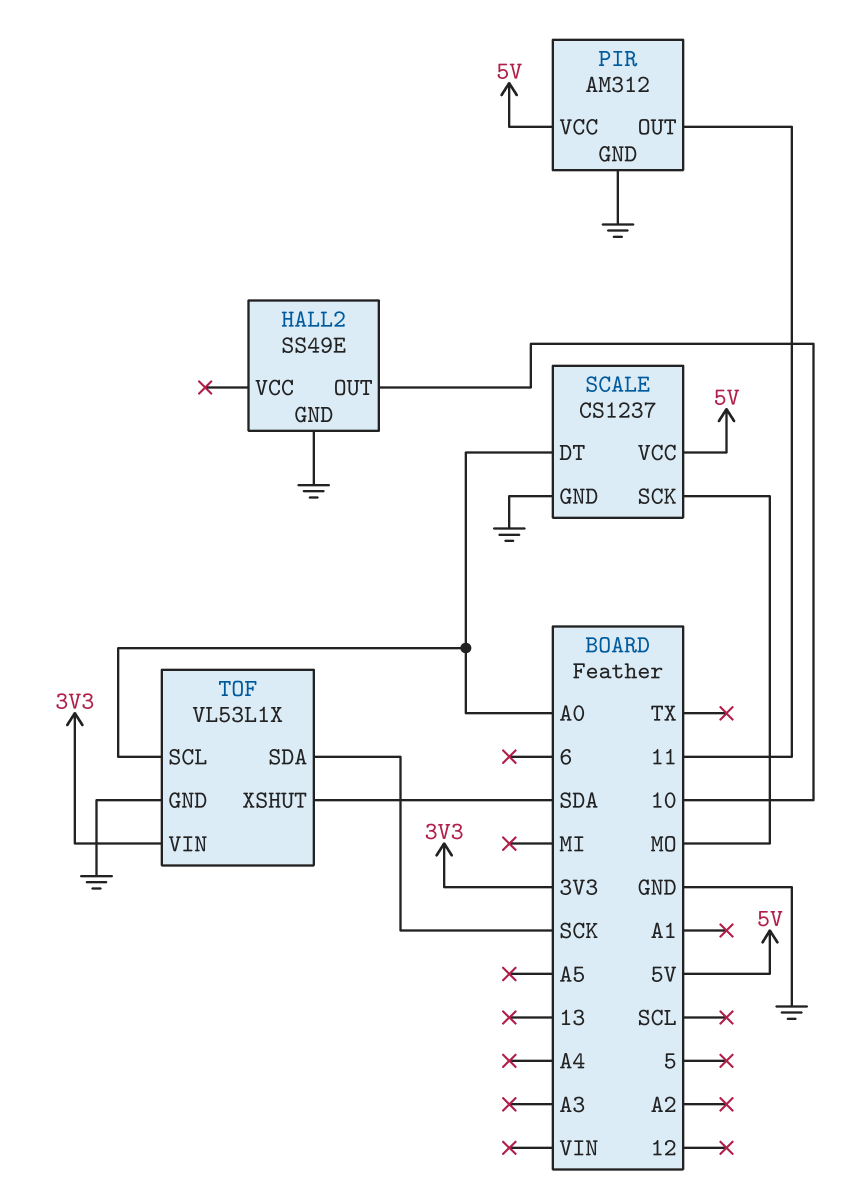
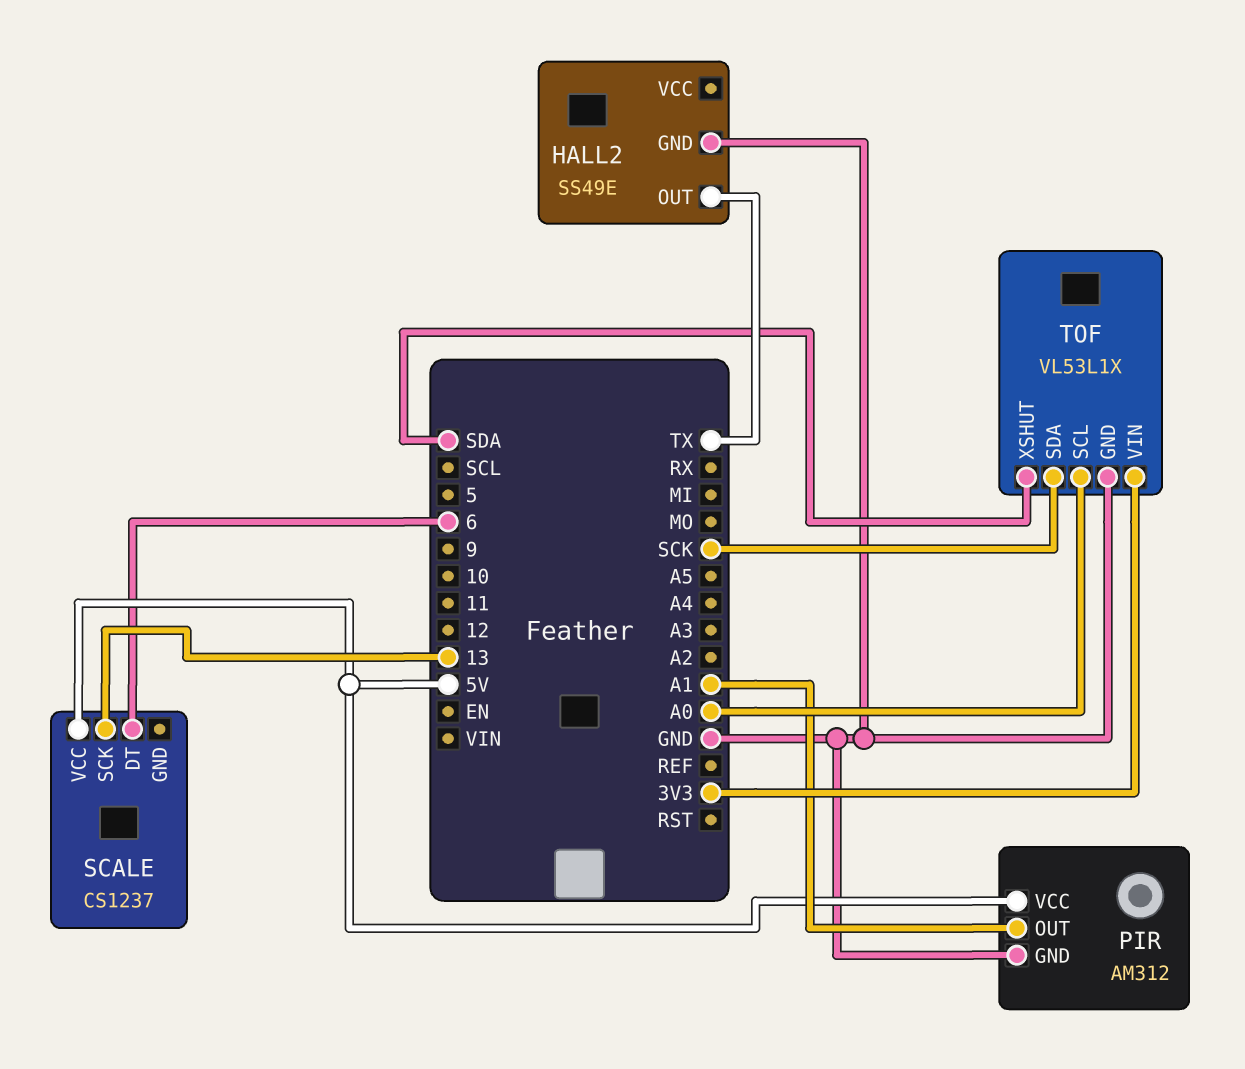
HALL2 pin OUT: 10 -> TX
PIR pin OUT: 11 -> A1
SCALE pin DT: A0 -> 6
SCALE pin GND: GND -> none
SCALE pin SCK: MO -> 13

